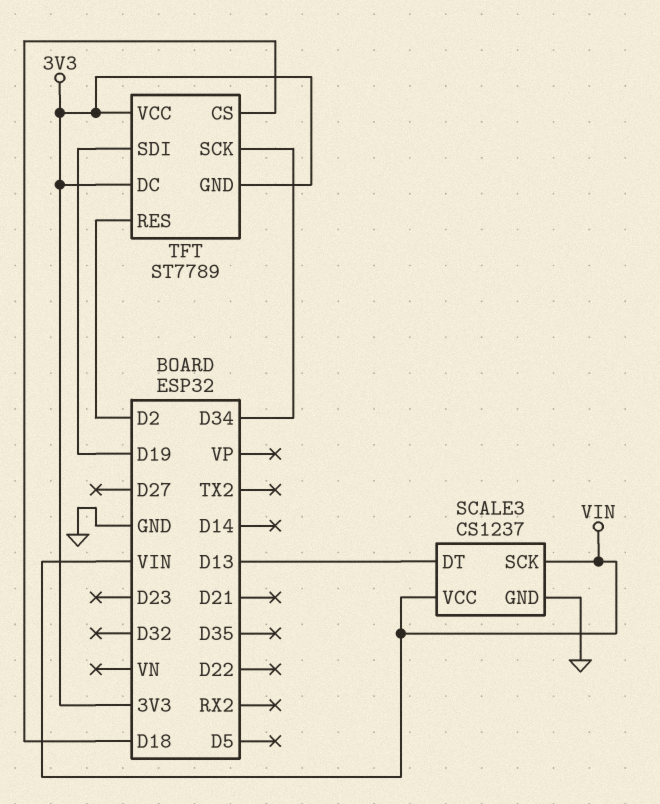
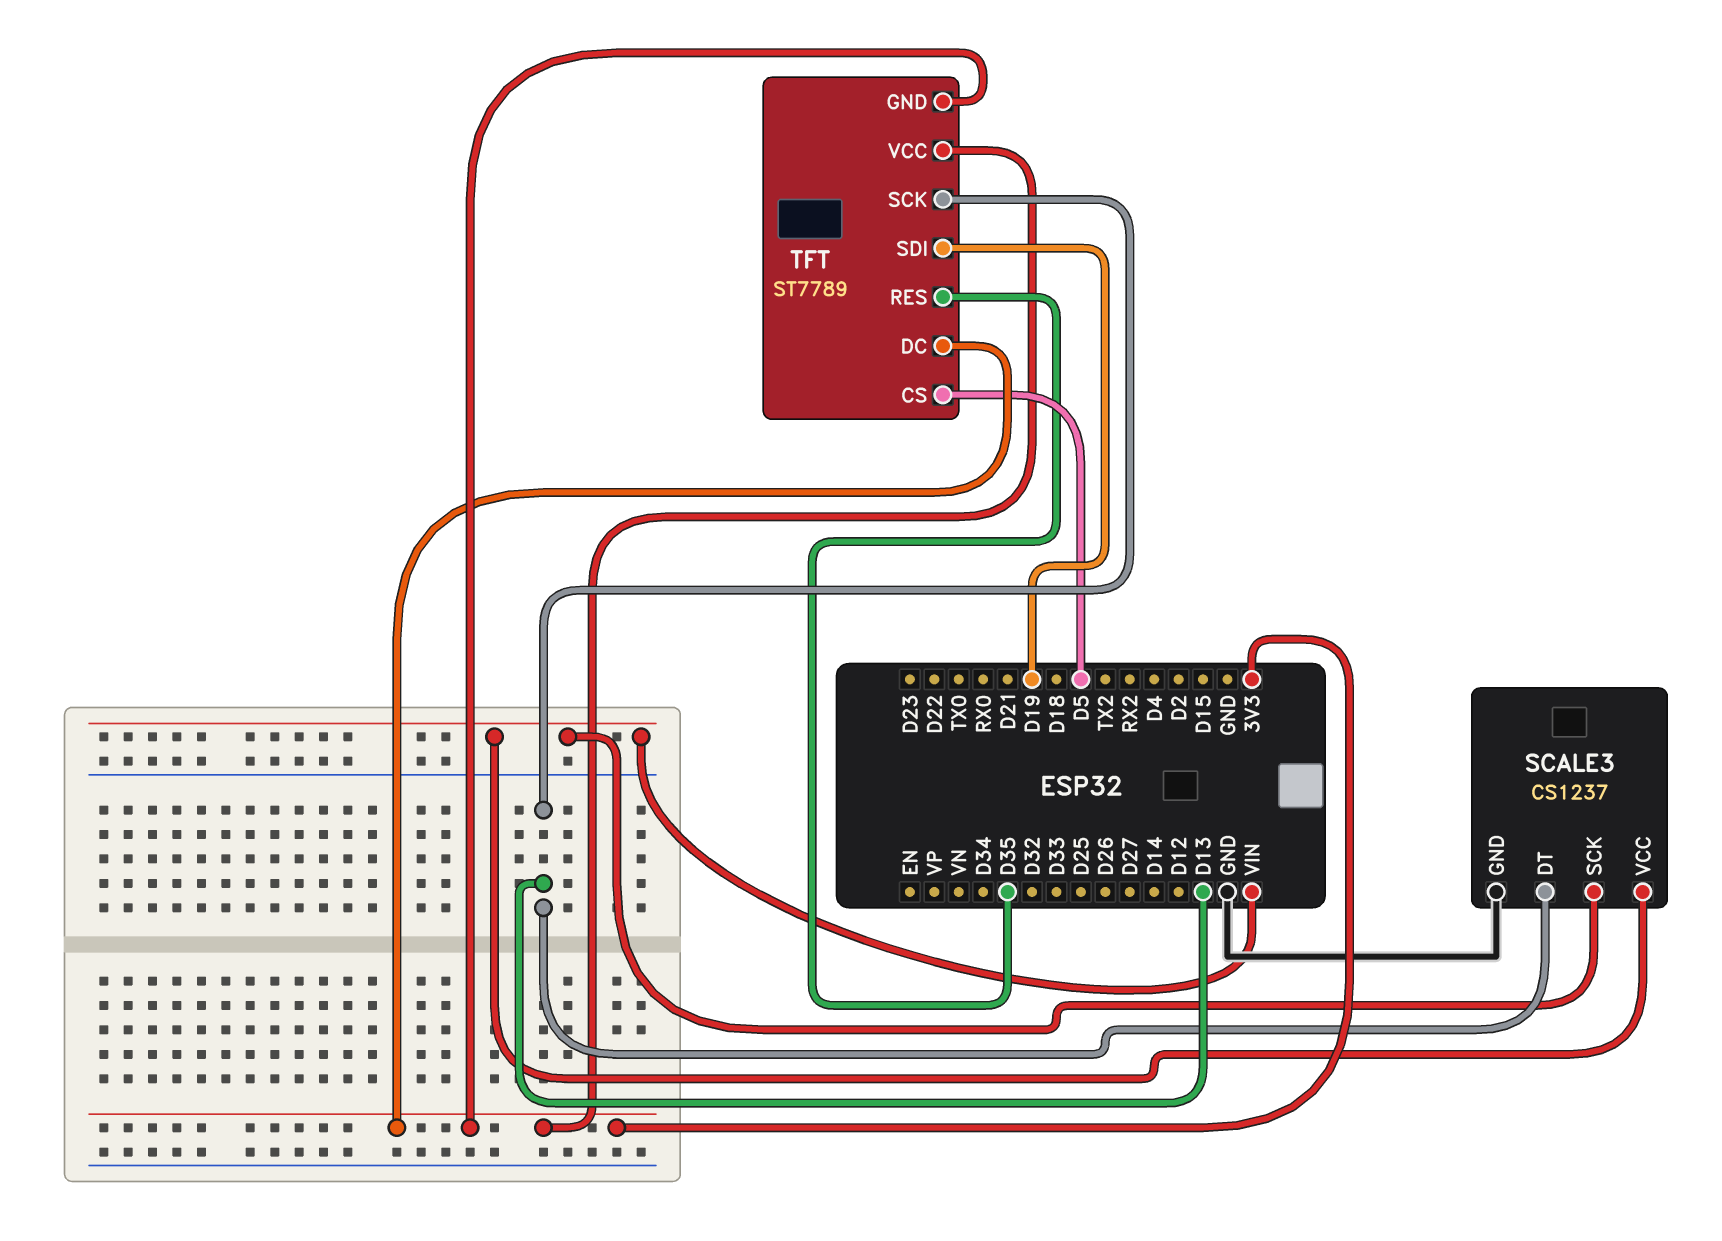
TFT pin CS: D18 -> D5
TFT pin RES: D2 -> D35
TFT pin SCK: D34 -> D13

